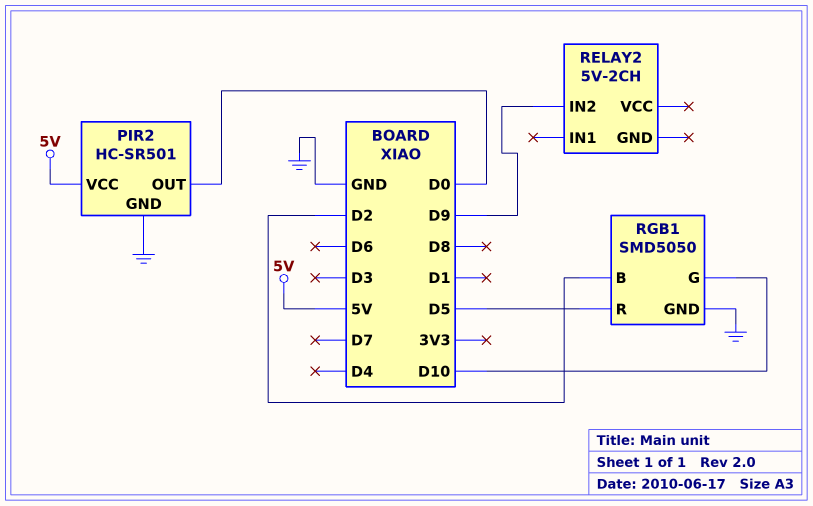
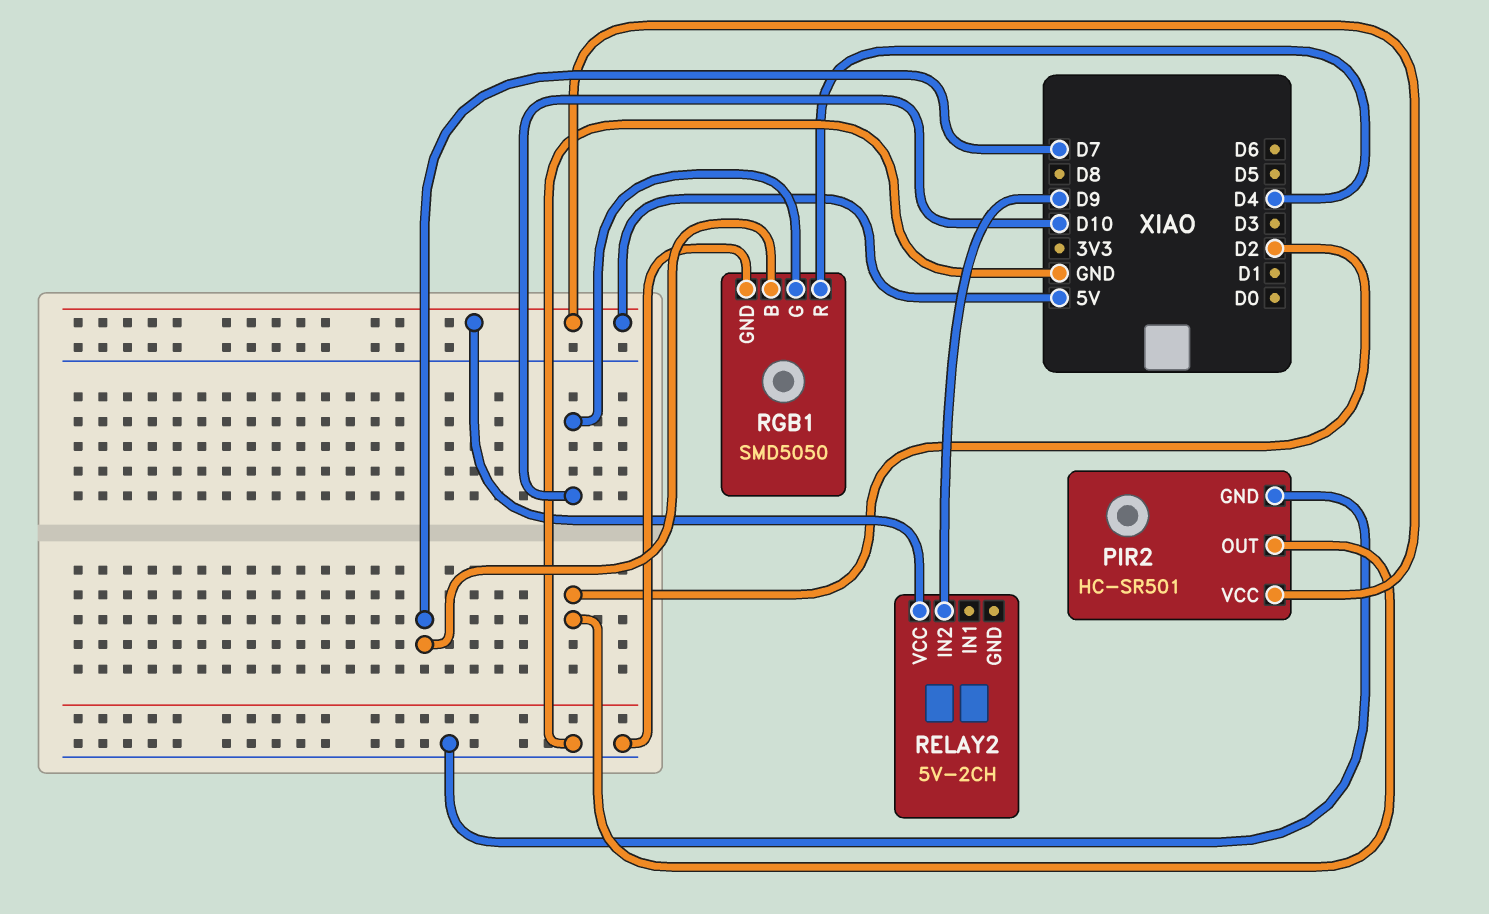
PIR2 pin OUT: D0 -> D2
RELAY2 pin VCC: none -> 5V
RGB1 pin B: D2 -> D7
RGB1 pin R: D5 -> D4

